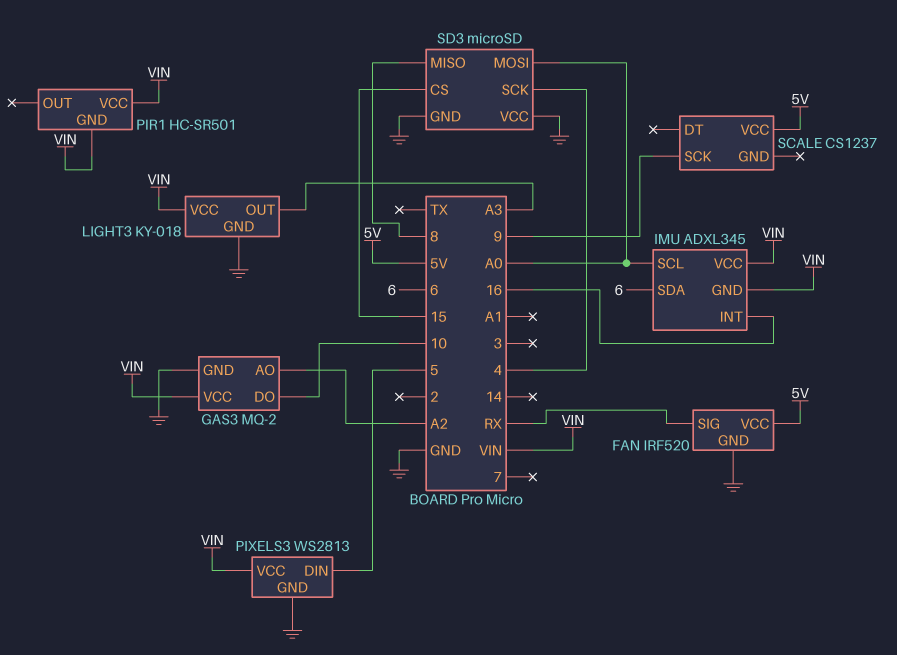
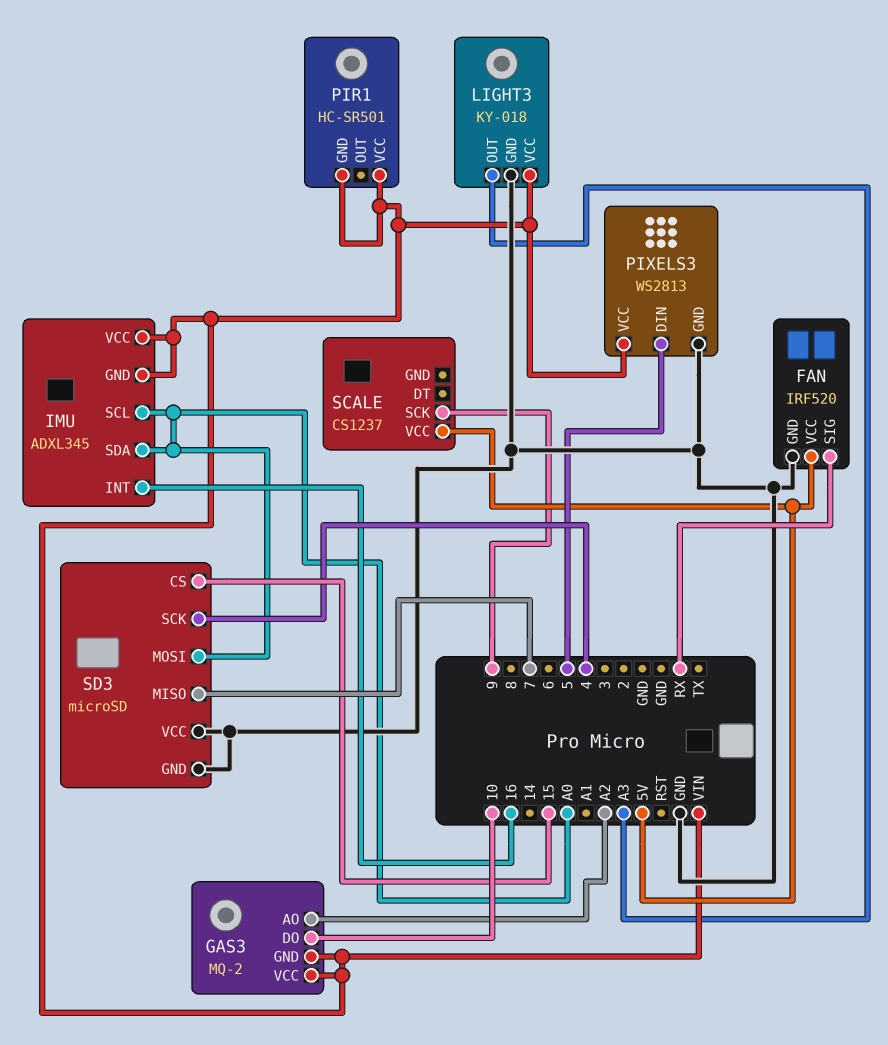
GAS3 pin GND: GND -> VIN
IMU pin SDA: 6 -> A0
SD3 pin MISO: 8 -> 7

